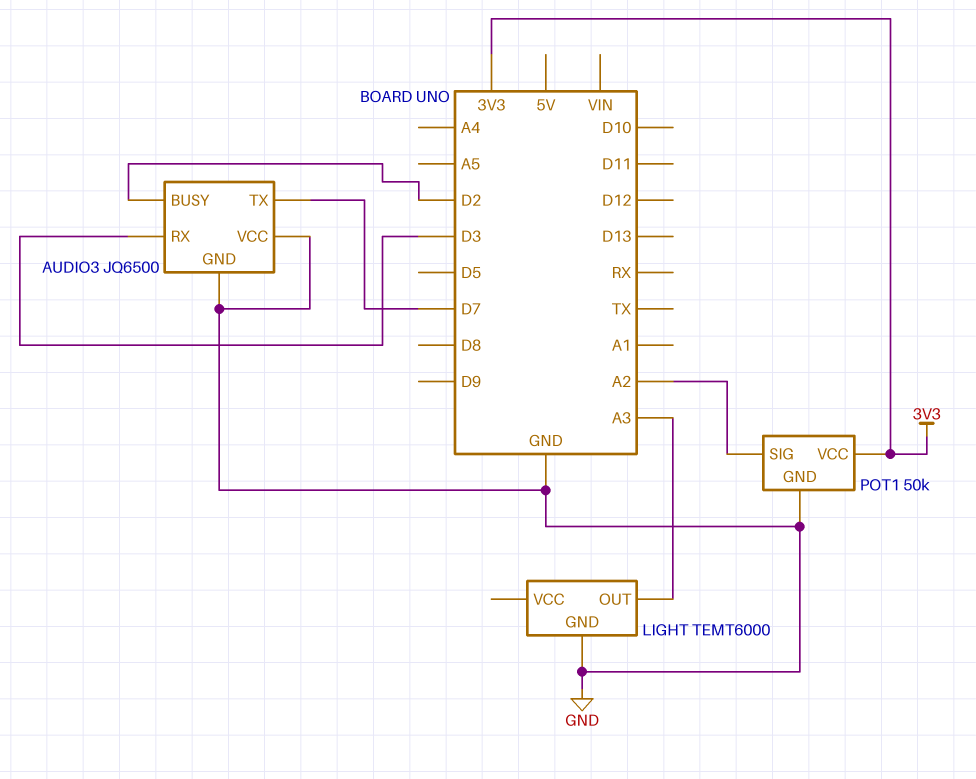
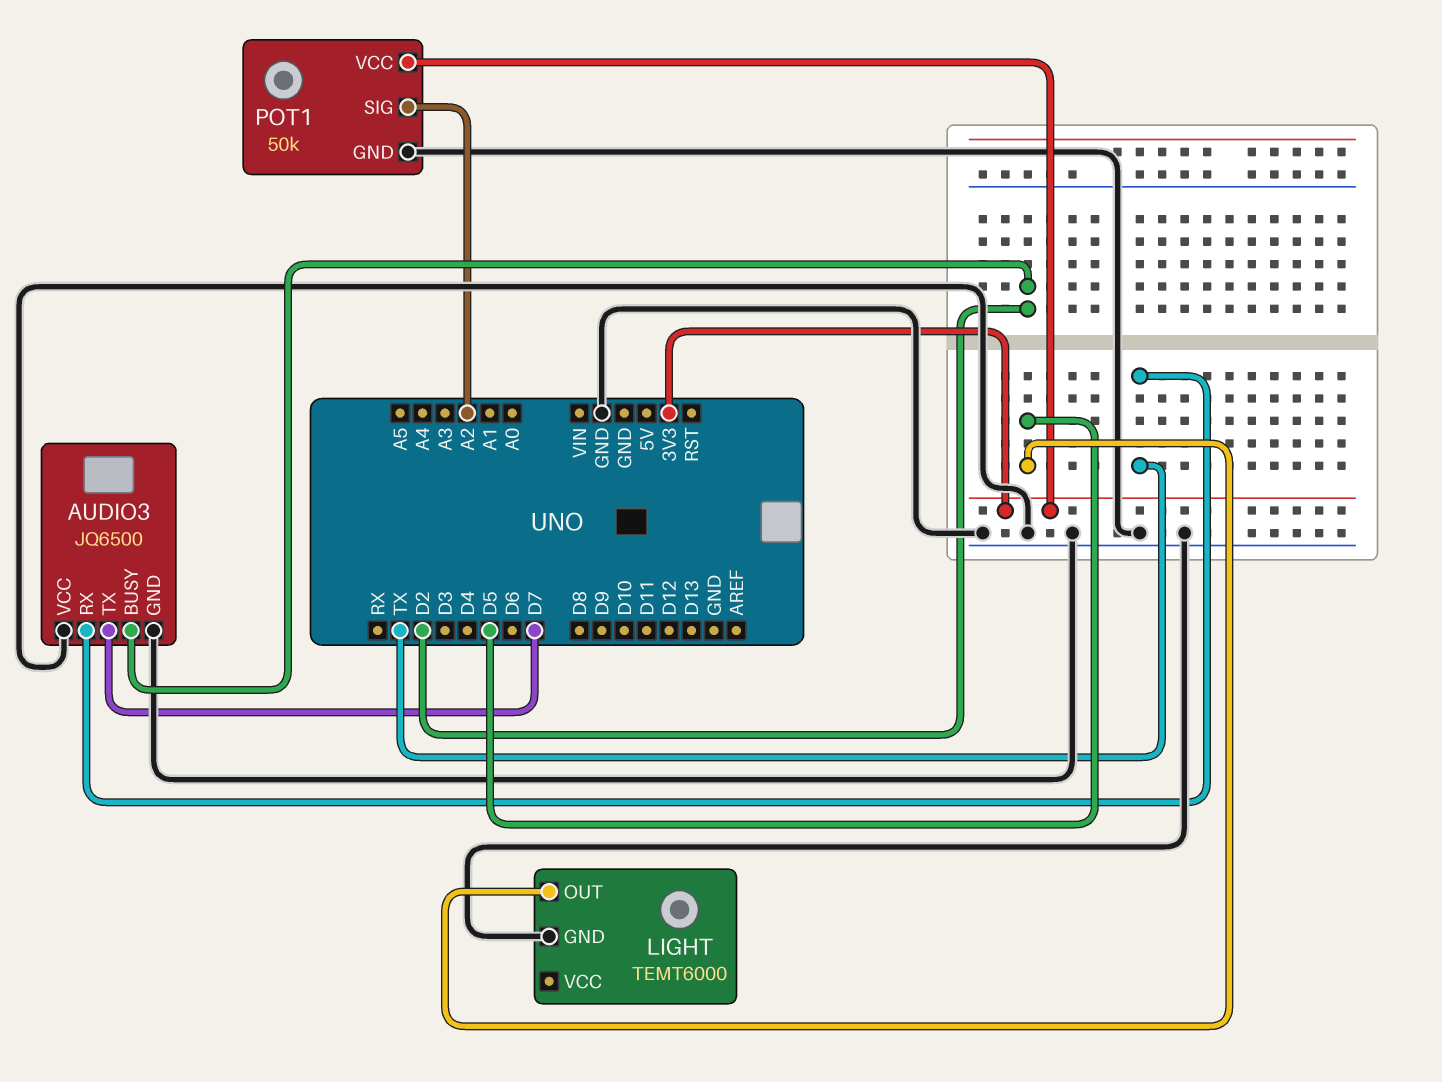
AUDIO3 pin RX: D3 -> TX
LIGHT pin OUT: A3 -> D5

